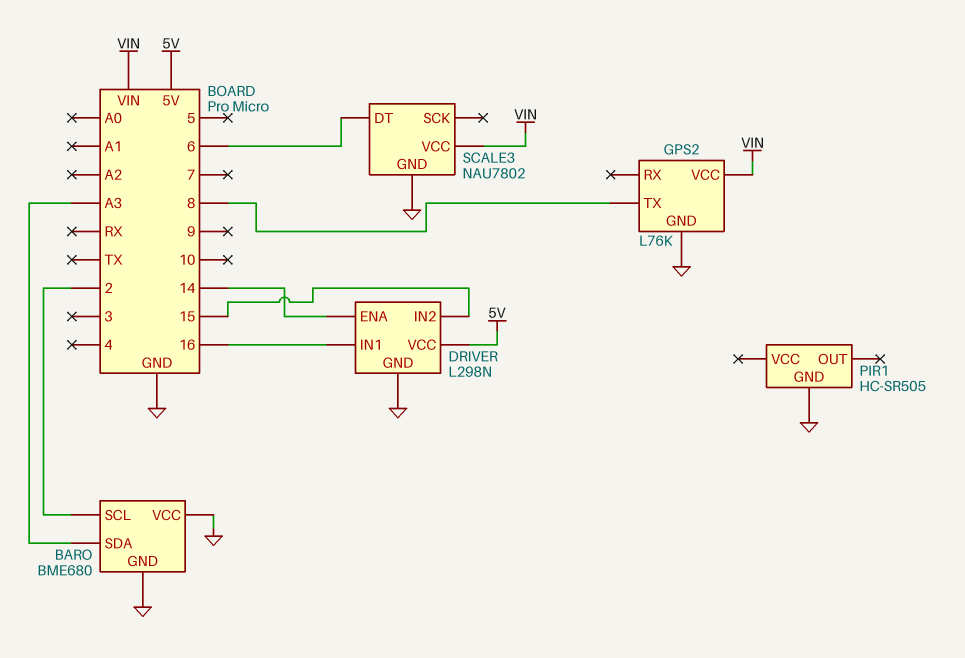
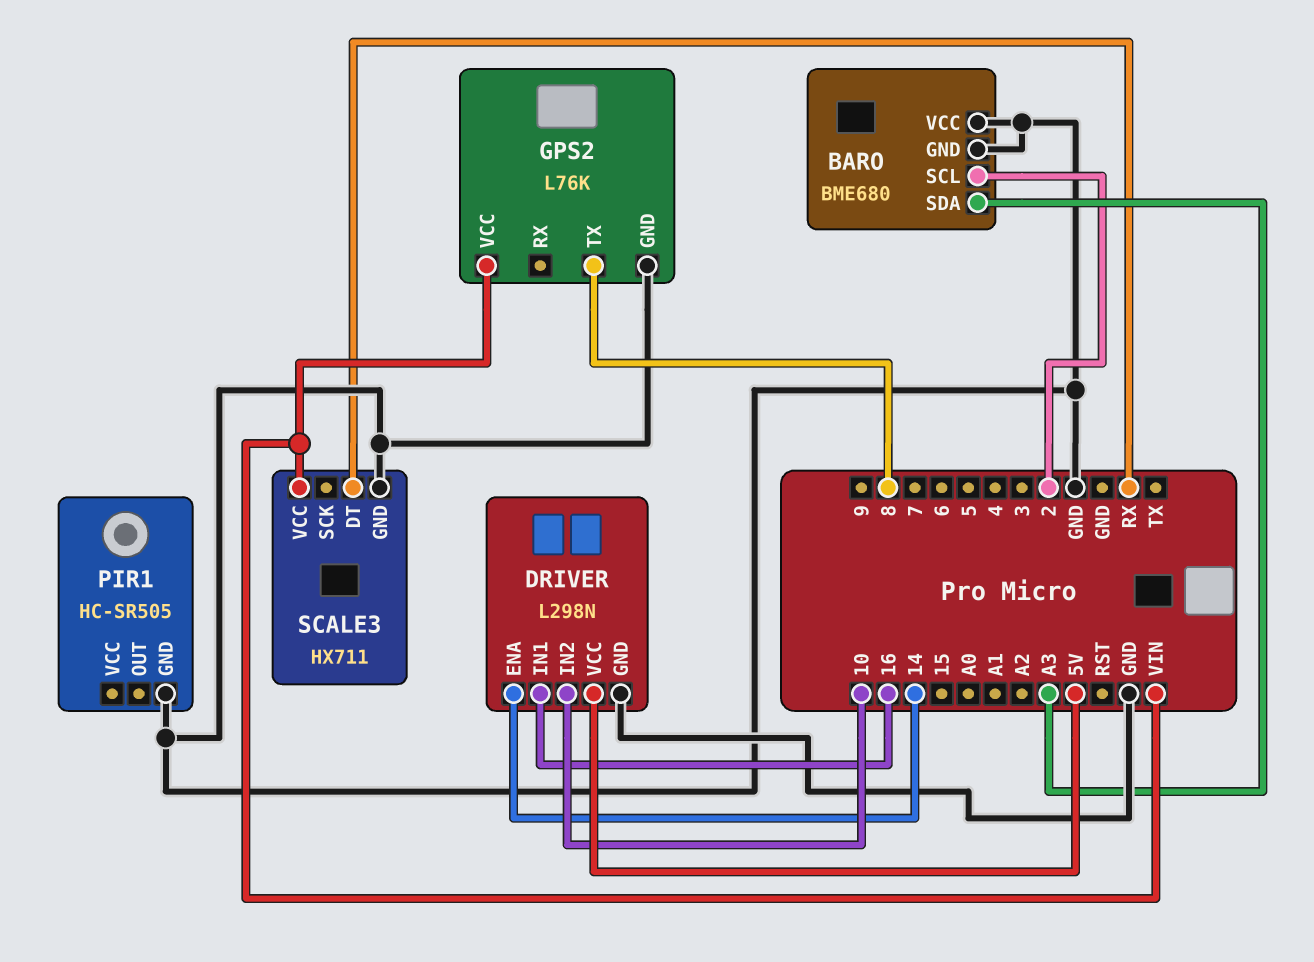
DRIVER pin IN2: 15 -> 10
SCALE3: NAU7802 -> HX711
SCALE3 pin DT: 6 -> RX

